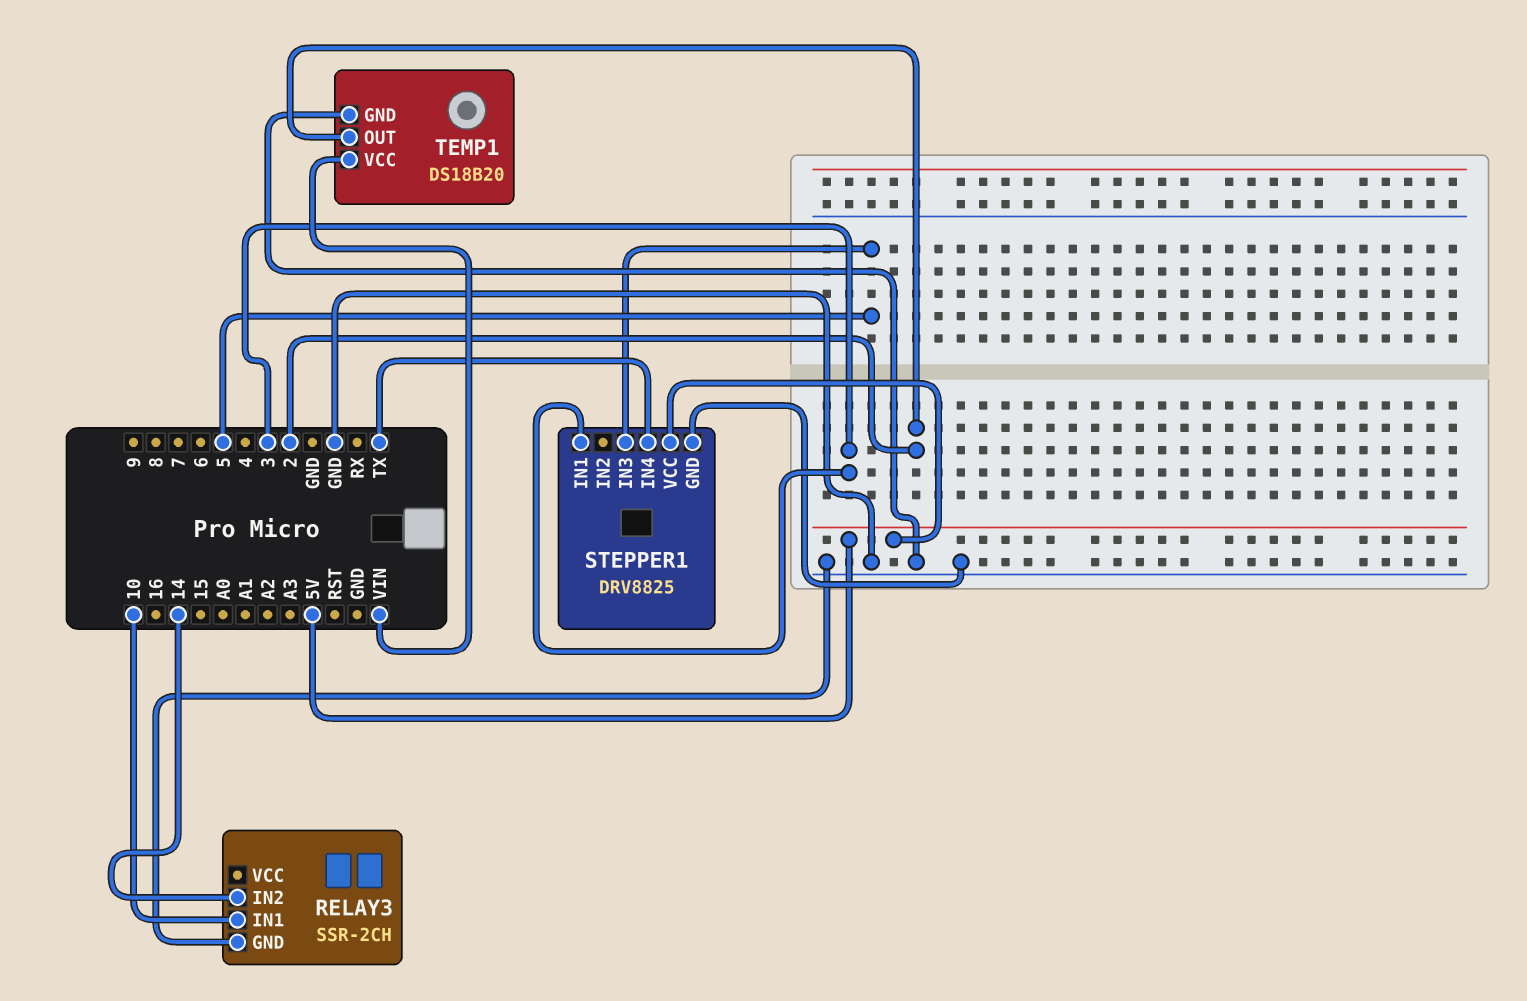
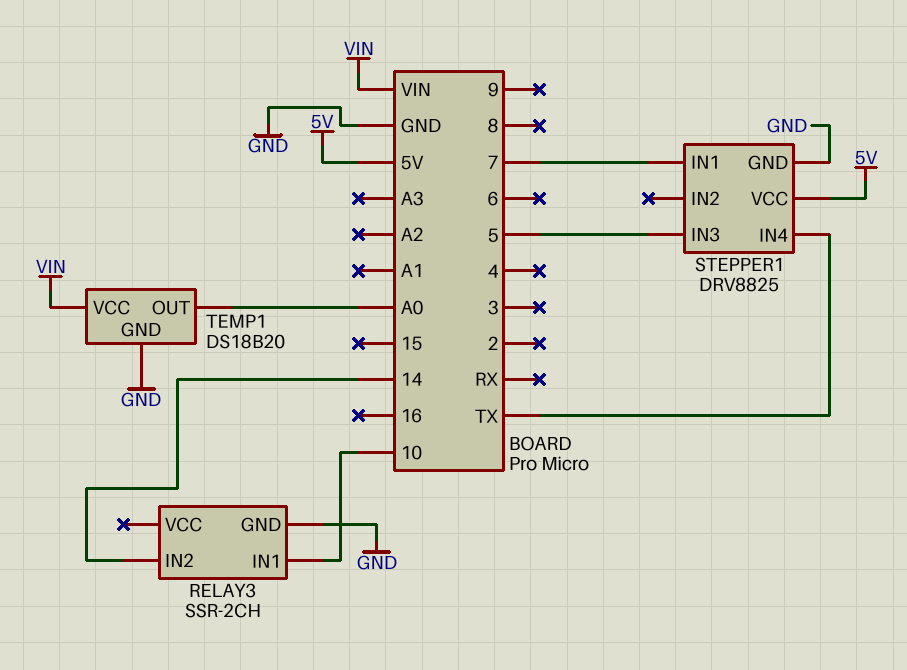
STEPPER1 pin IN1: 3 -> 7
TEMP1 pin OUT: 2 -> A0

